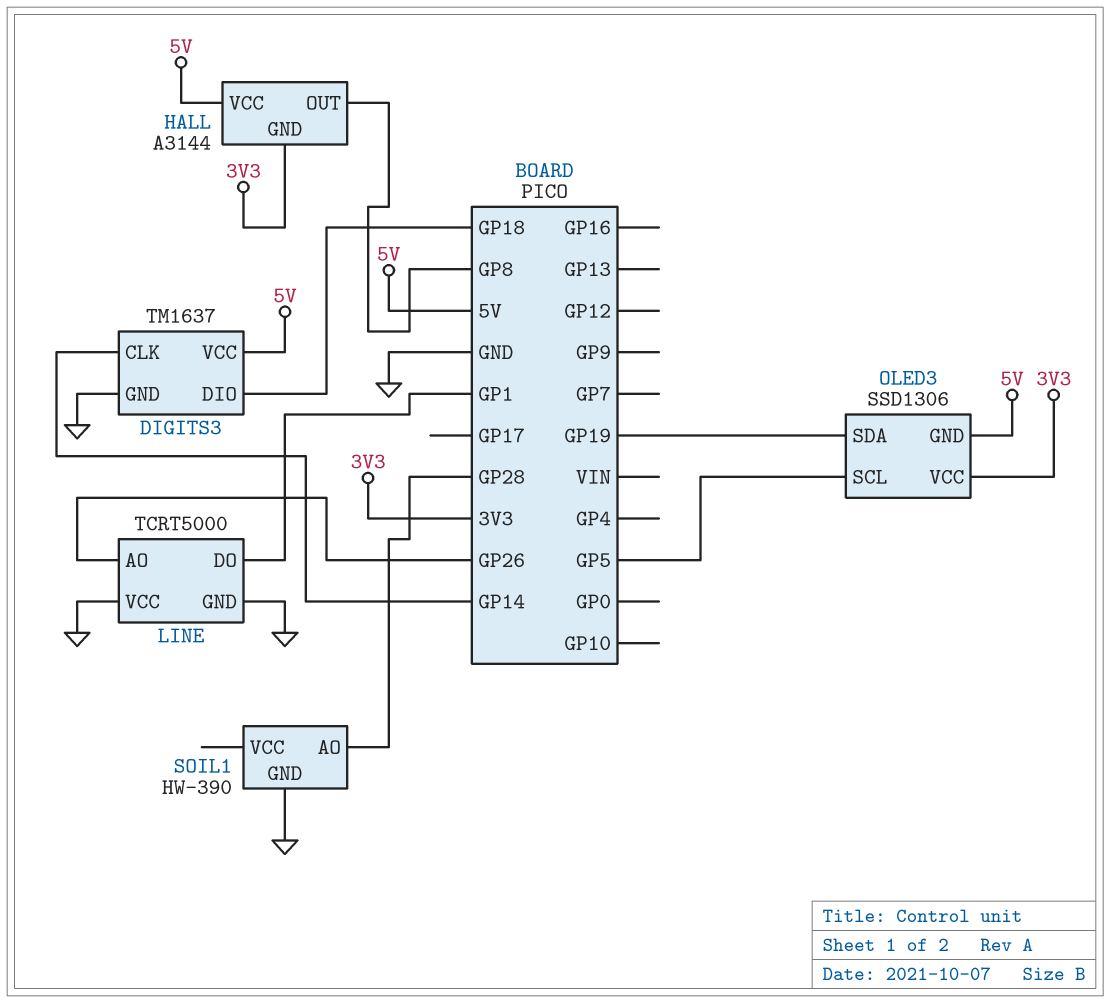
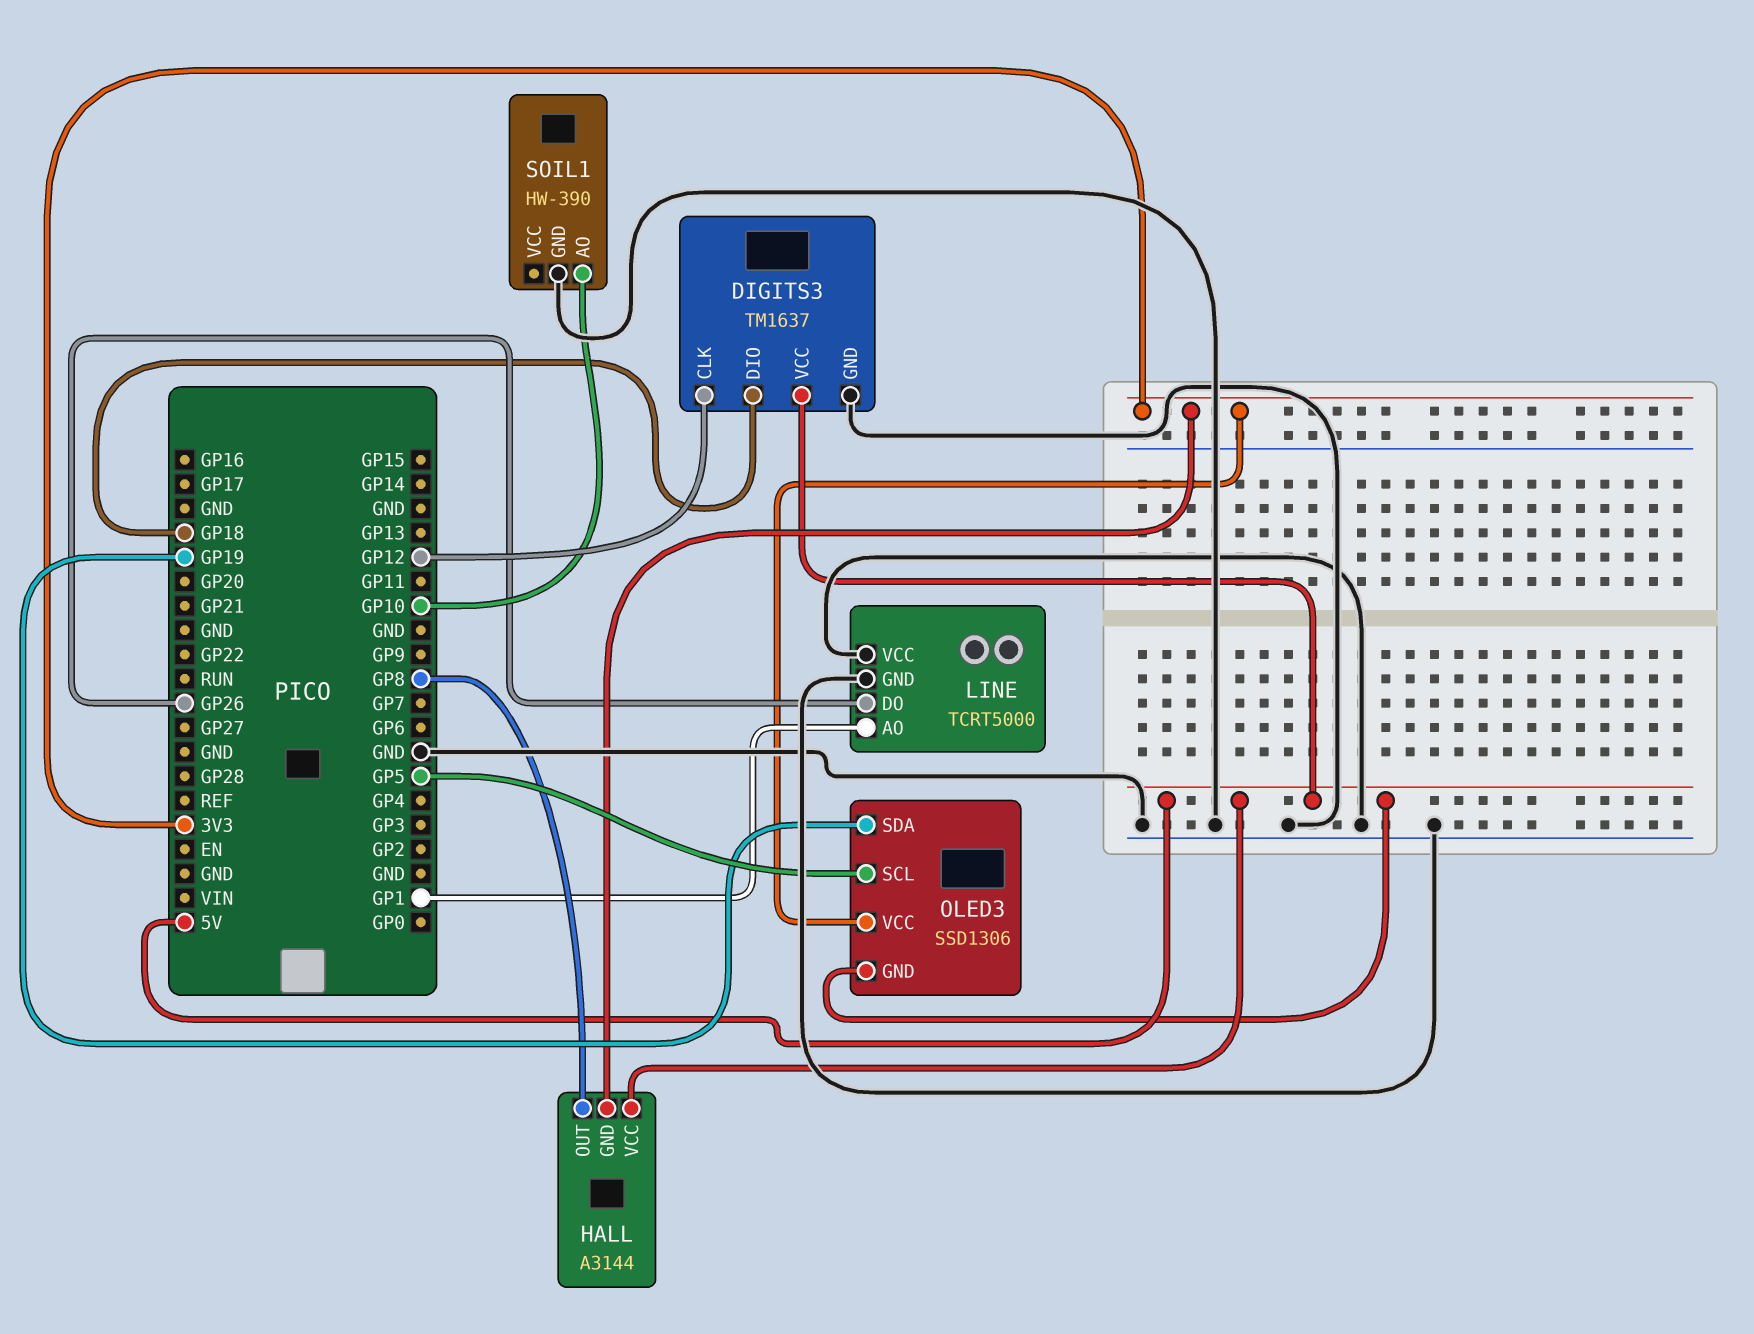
DIGITS3 pin CLK: GP14 -> GP12
LINE pin AO: GP26 -> GP1
LINE pin DO: GP1 -> GP26
SOIL1 pin AO: GP28 -> GP10

